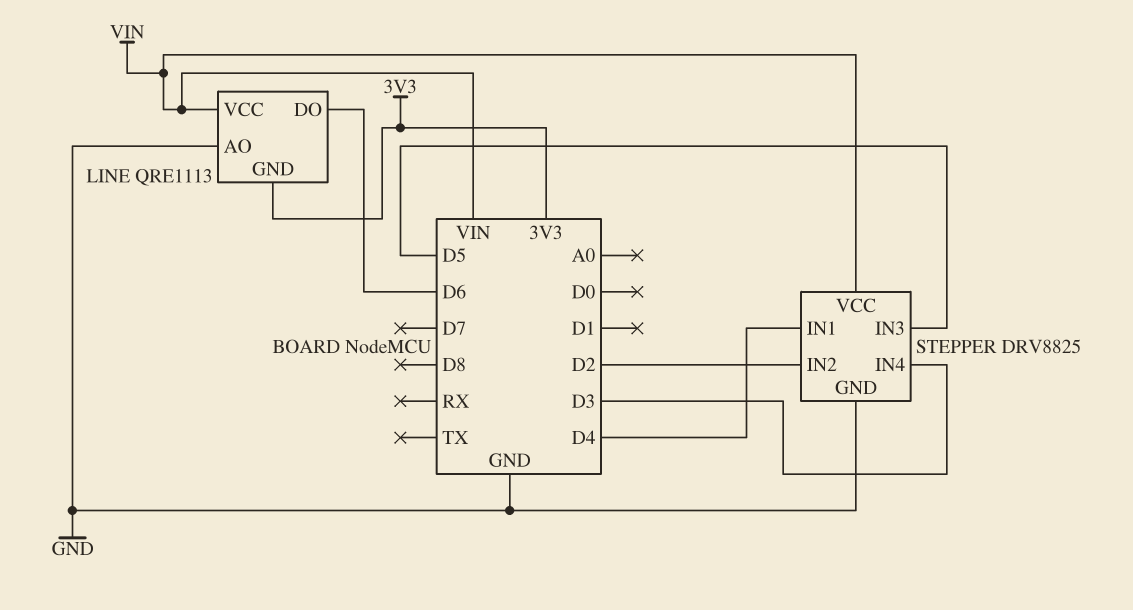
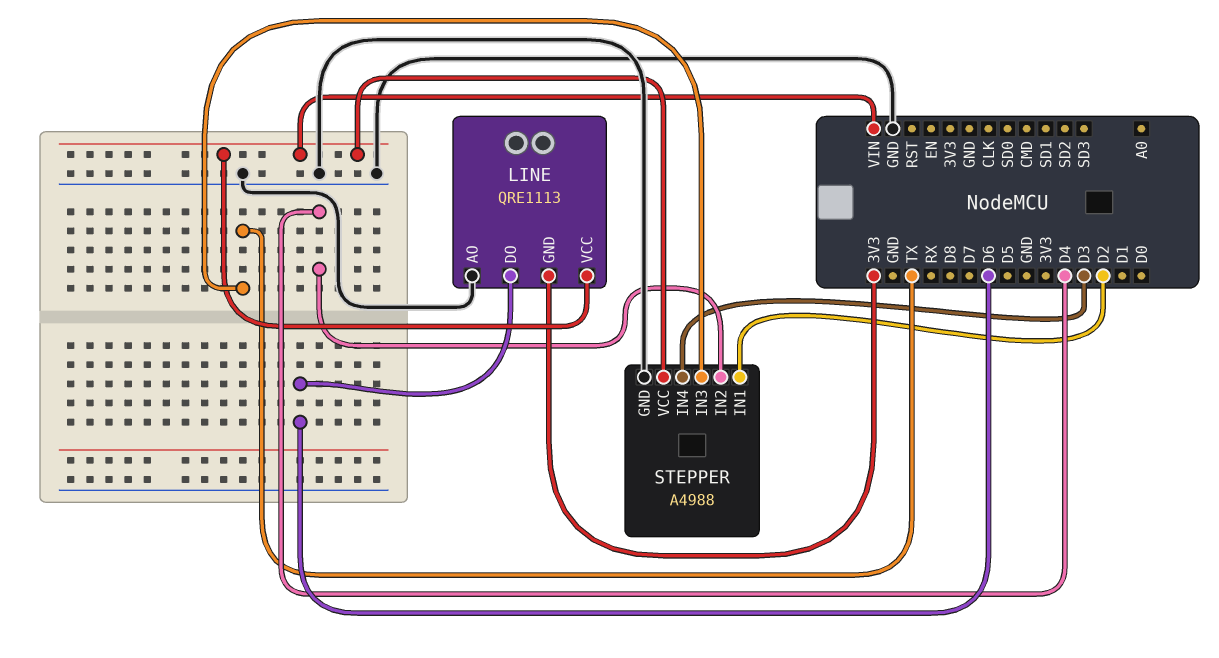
STEPPER: DRV8825 -> A4988
STEPPER pin IN1: D4 -> D2
STEPPER pin IN2: D2 -> D4
STEPPER pin IN3: D5 -> TX

